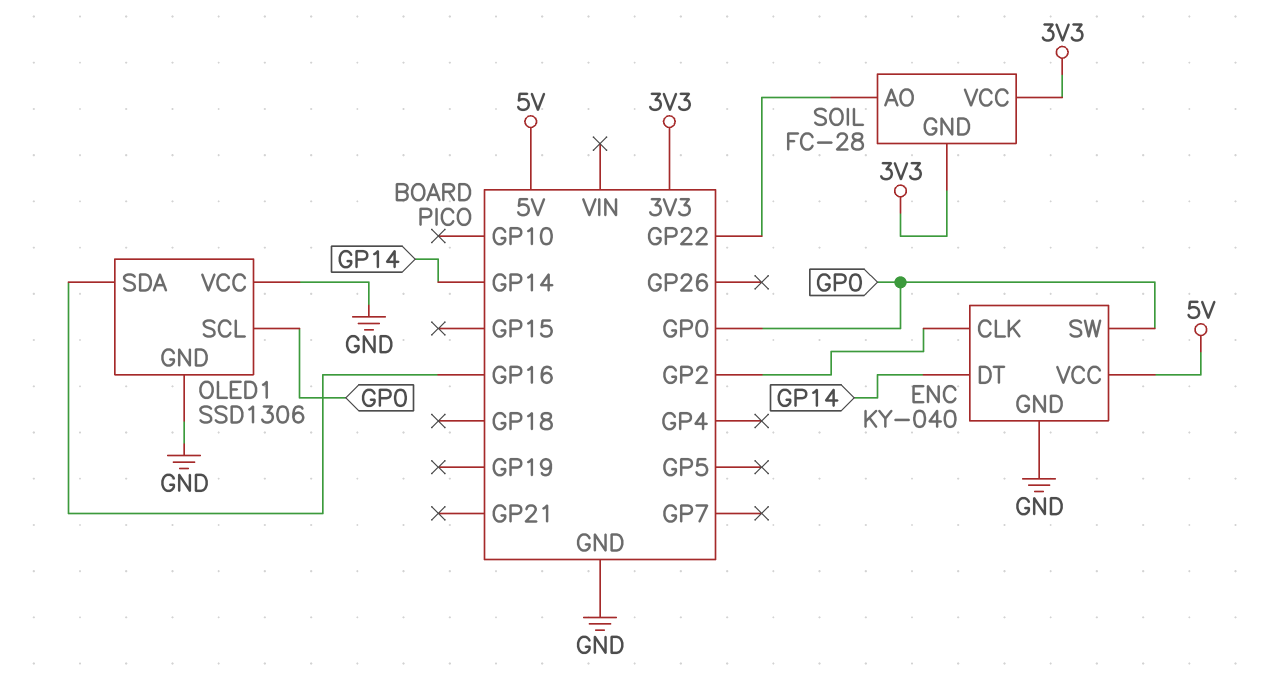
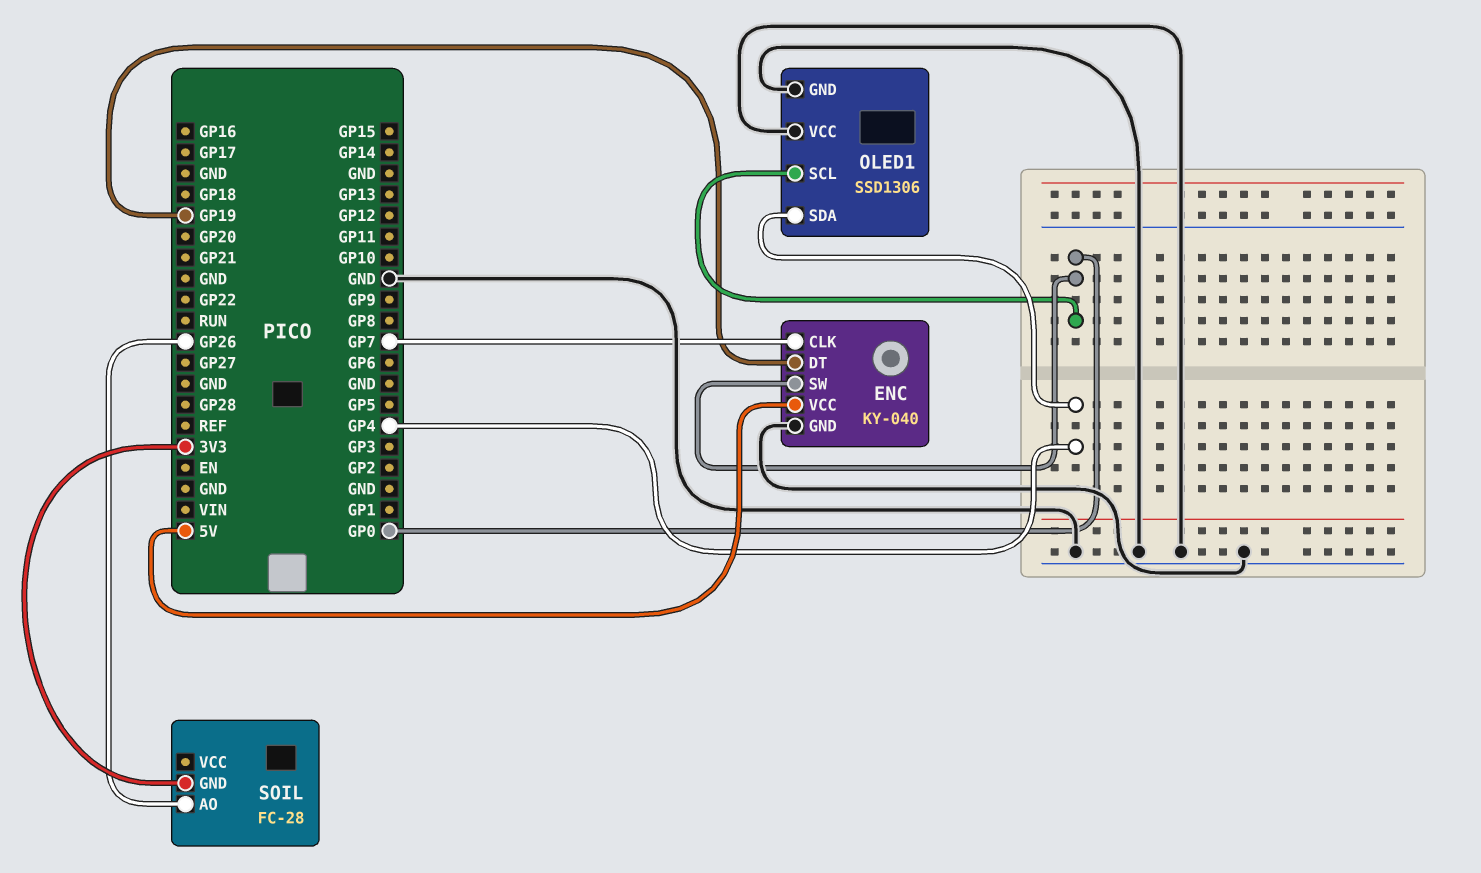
ENC pin CLK: GP2 -> GP7
ENC pin DT: GP14 -> GP19
OLED1 pin SDA: GP16 -> GP4
SOIL pin AO: GP22 -> GP26
SOIL pin VCC: 3V3 -> none

